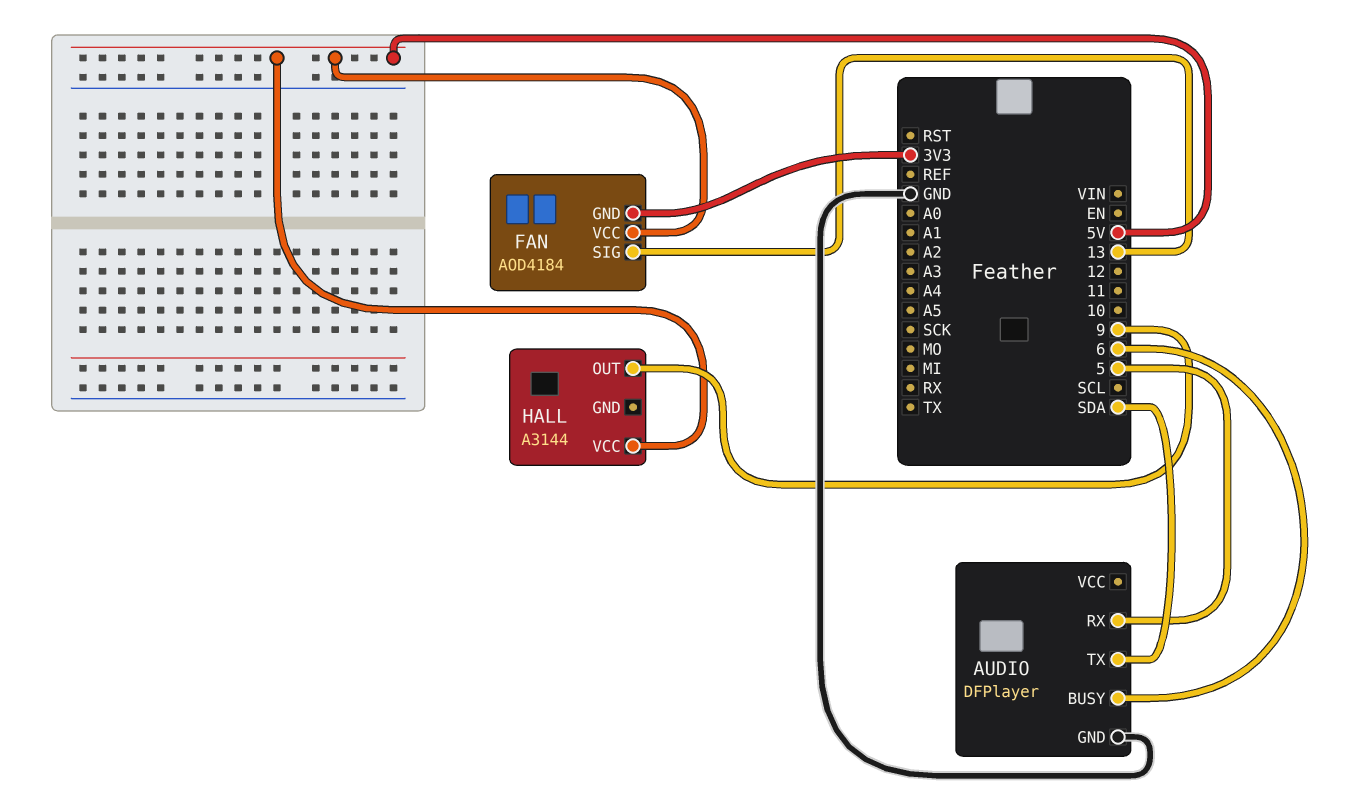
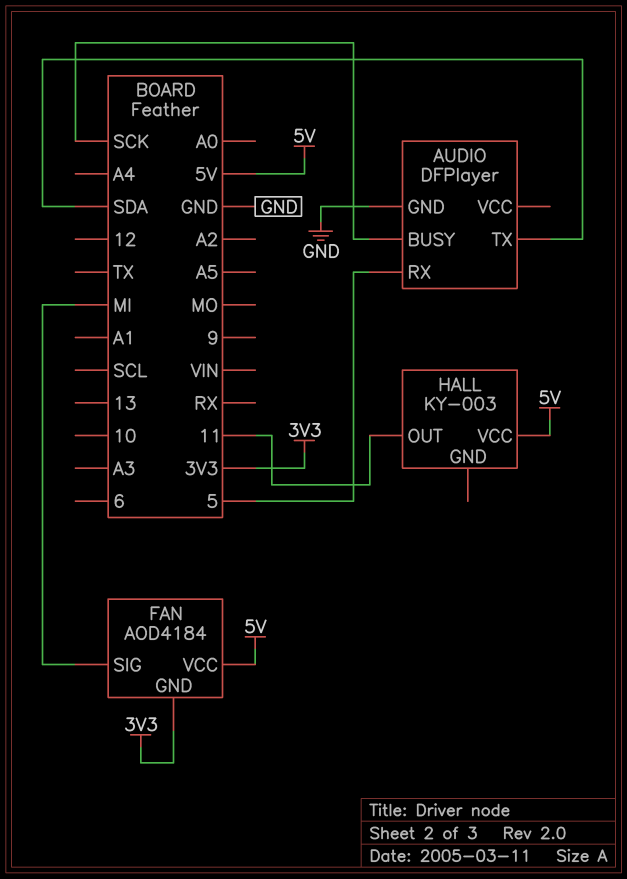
AUDIO pin BUSY: 6 -> SCK
FAN pin SIG: 13 -> MI
HALL: A3144 -> KY-003
HALL pin OUT: 9 -> 11

